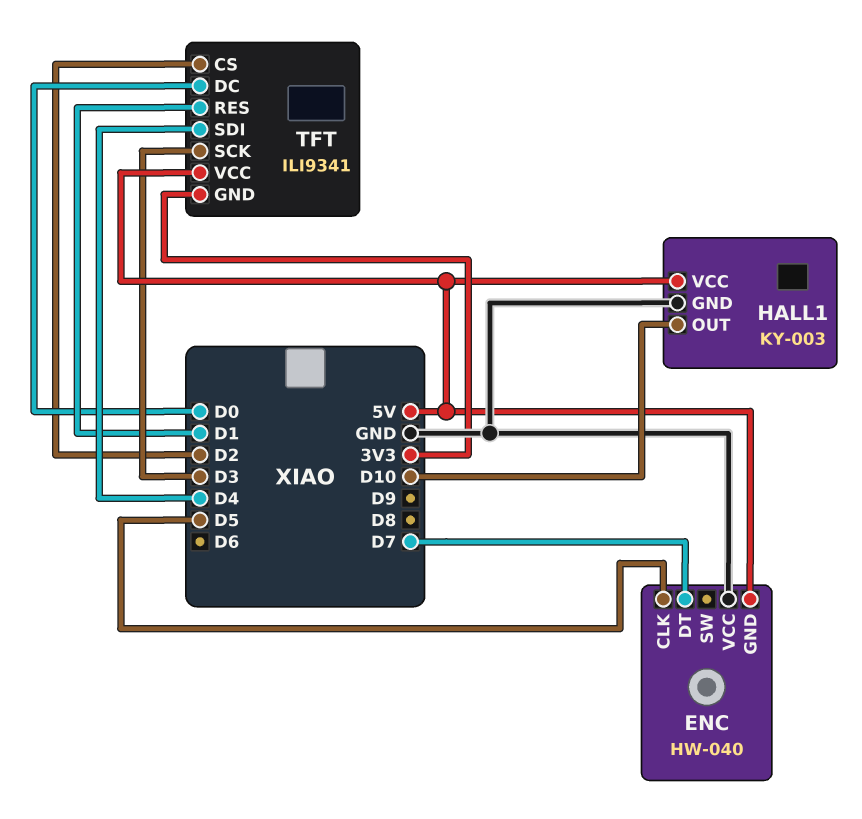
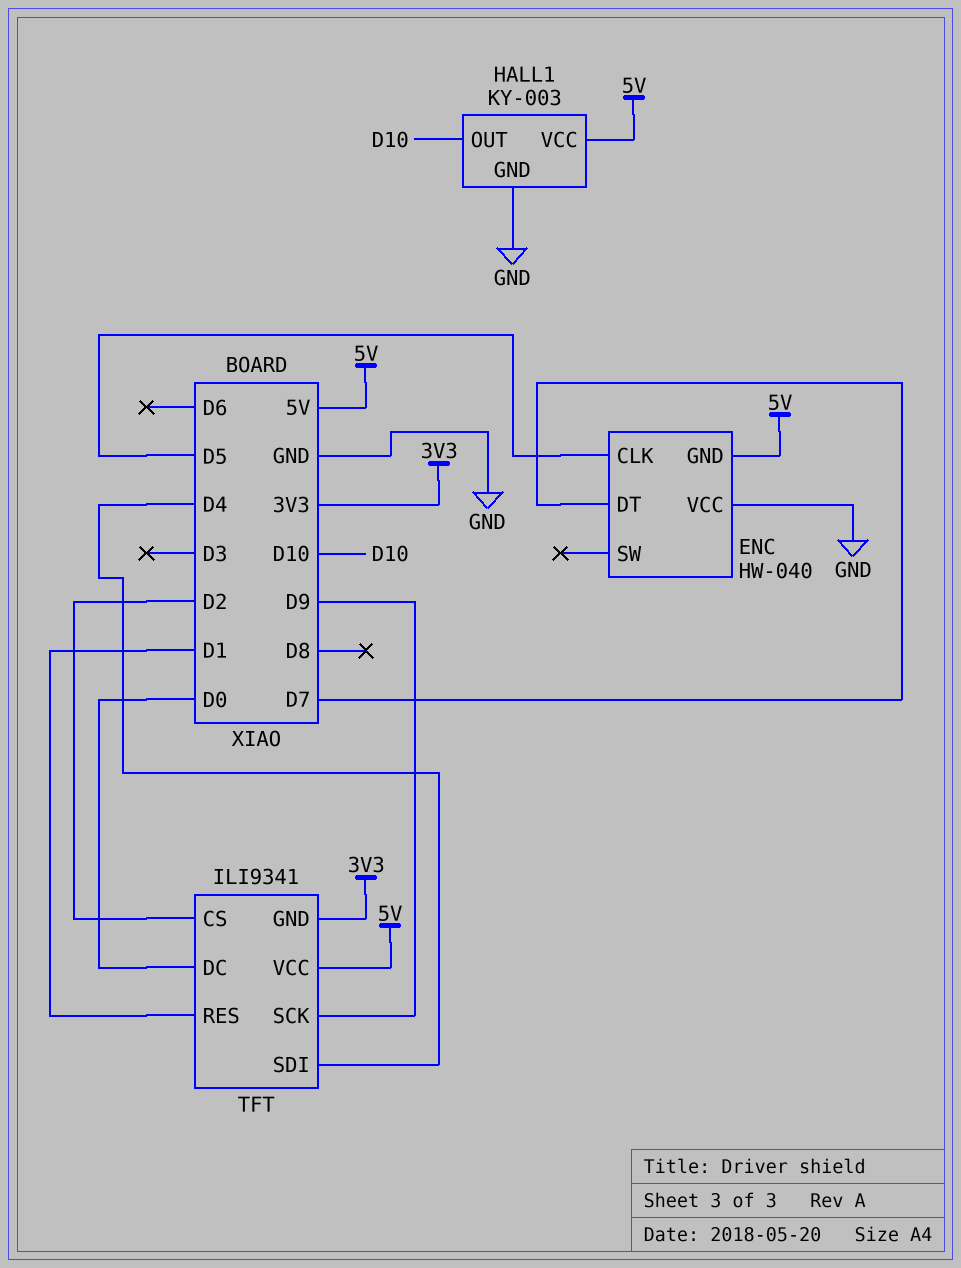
TFT pin SCK: D3 -> D9

